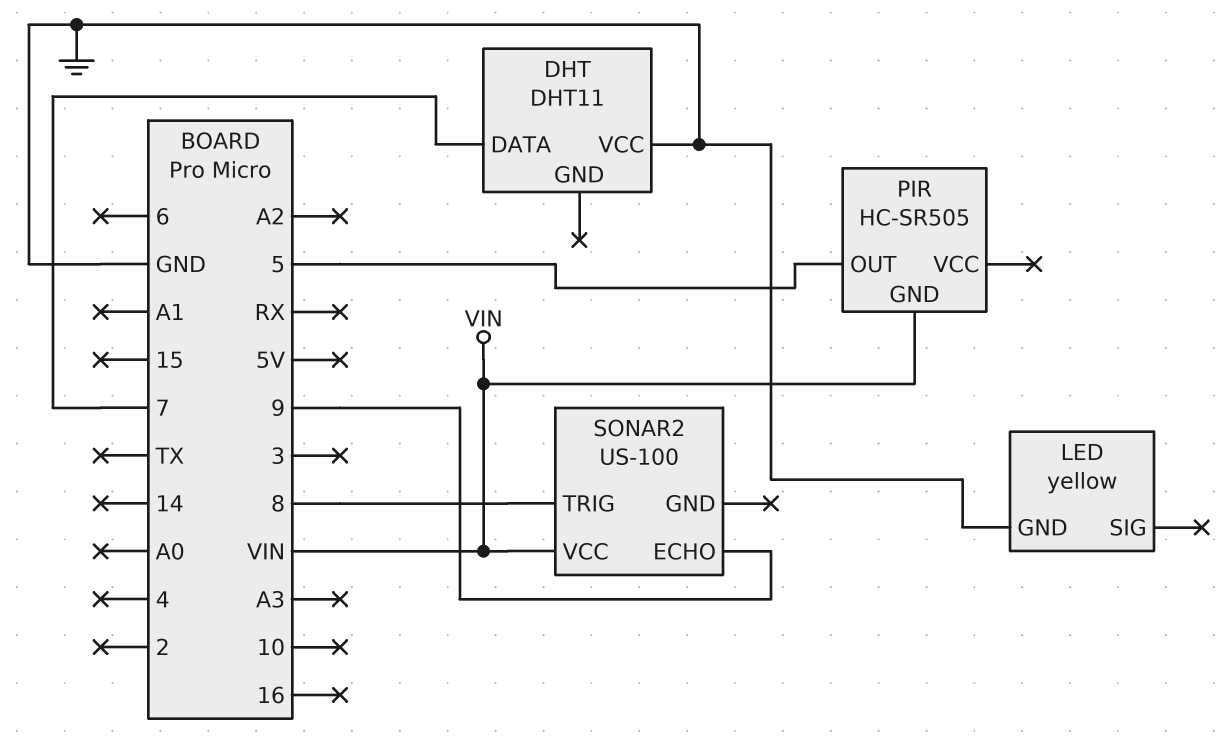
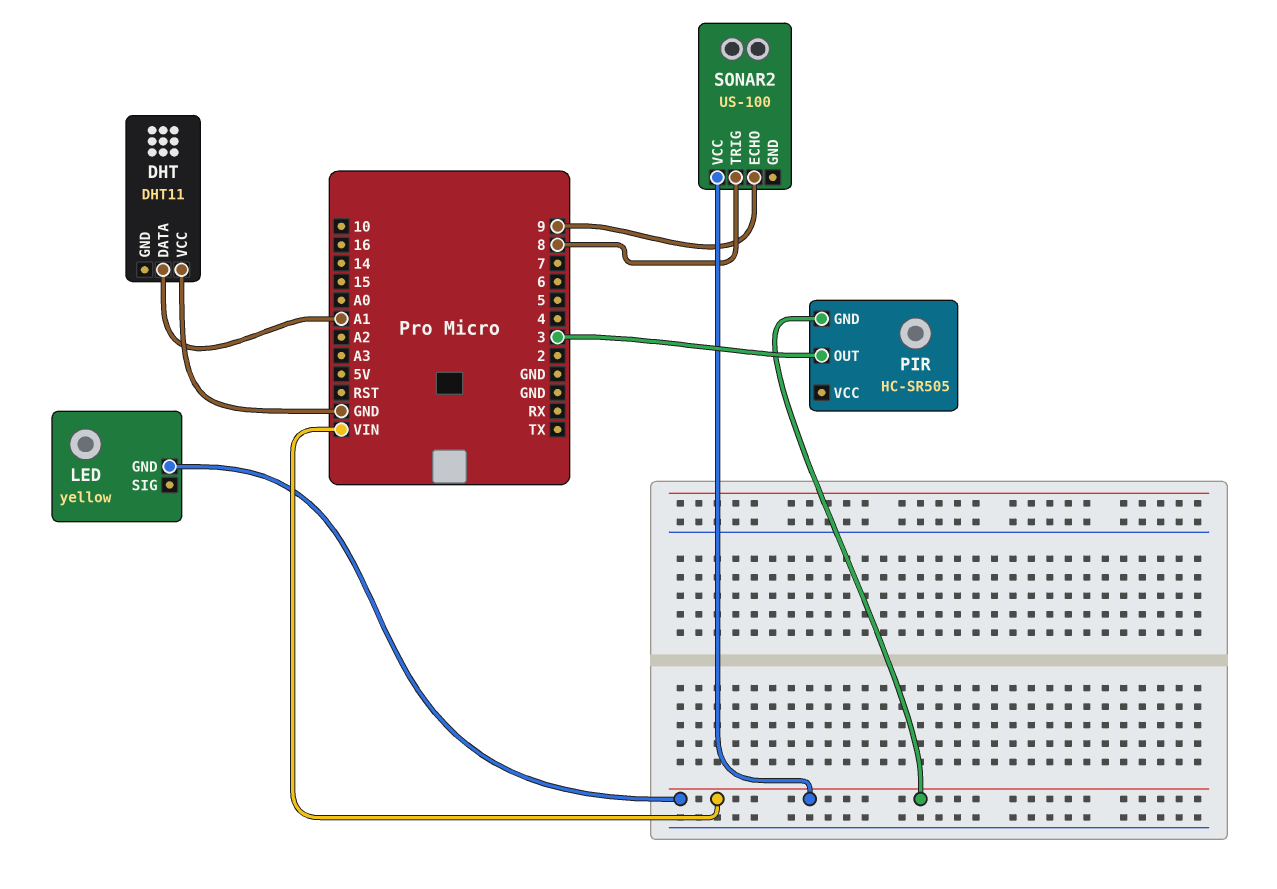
DHT pin DATA: 7 -> A1
LED pin GND: GND -> VIN
PIR pin OUT: 5 -> 3

